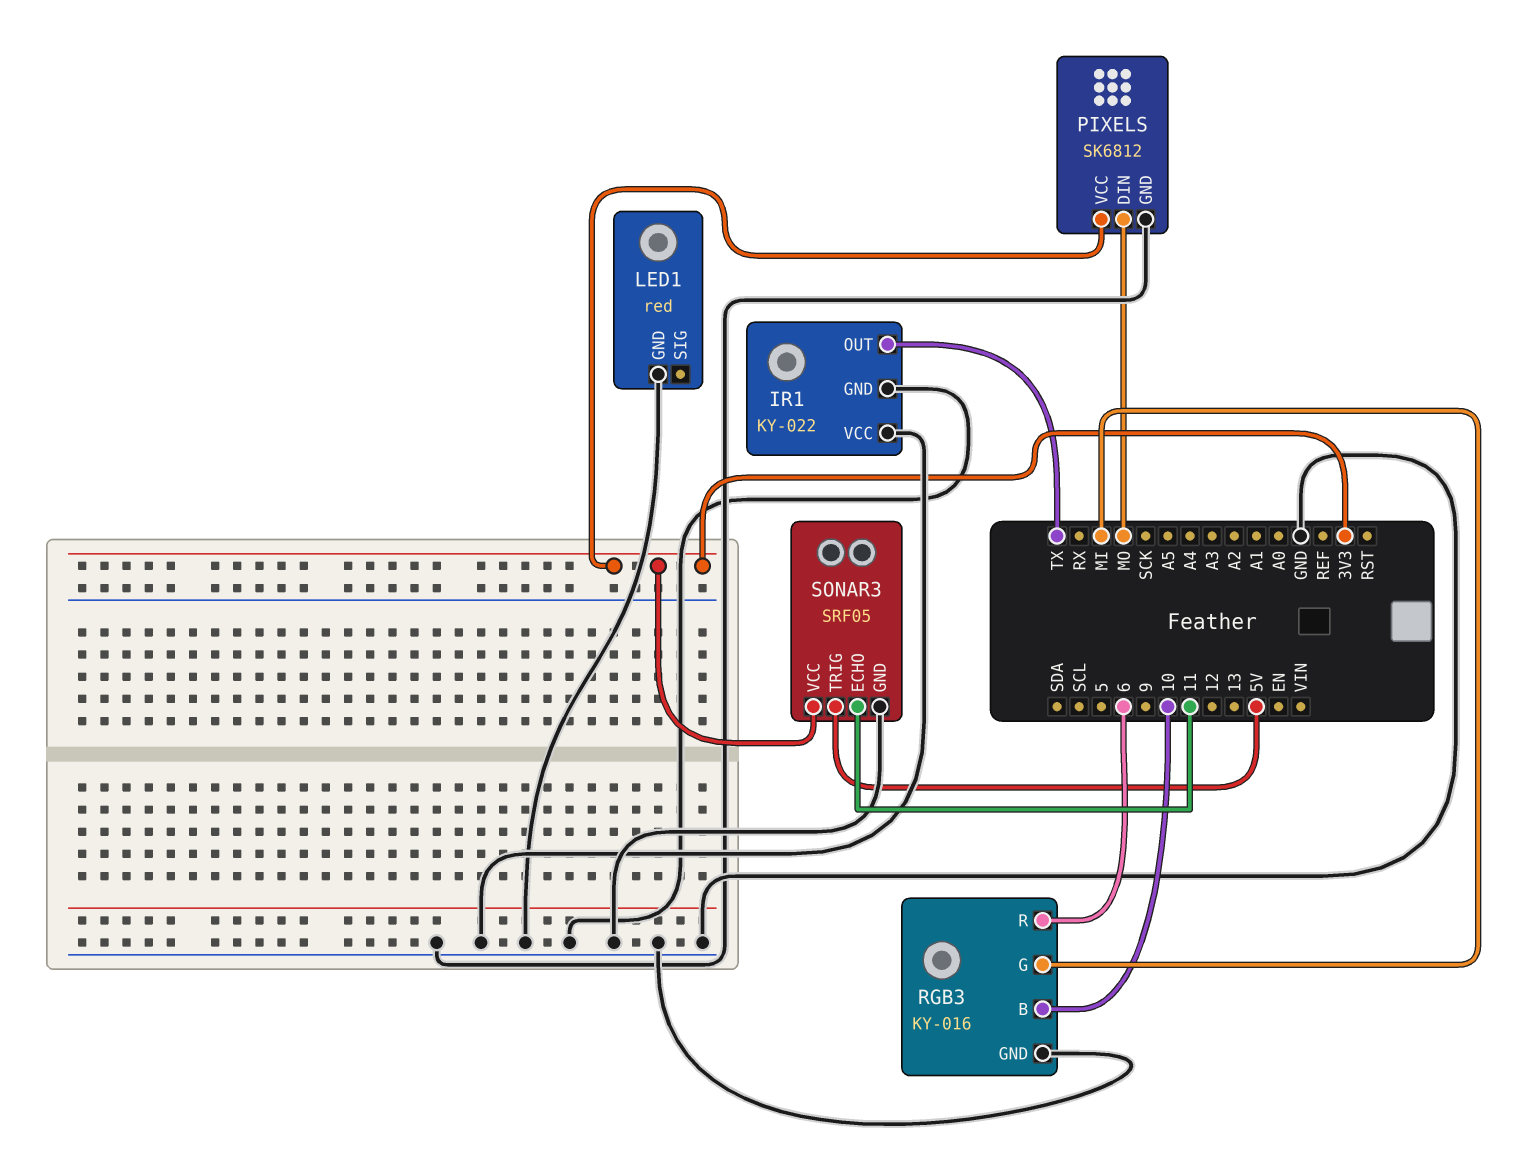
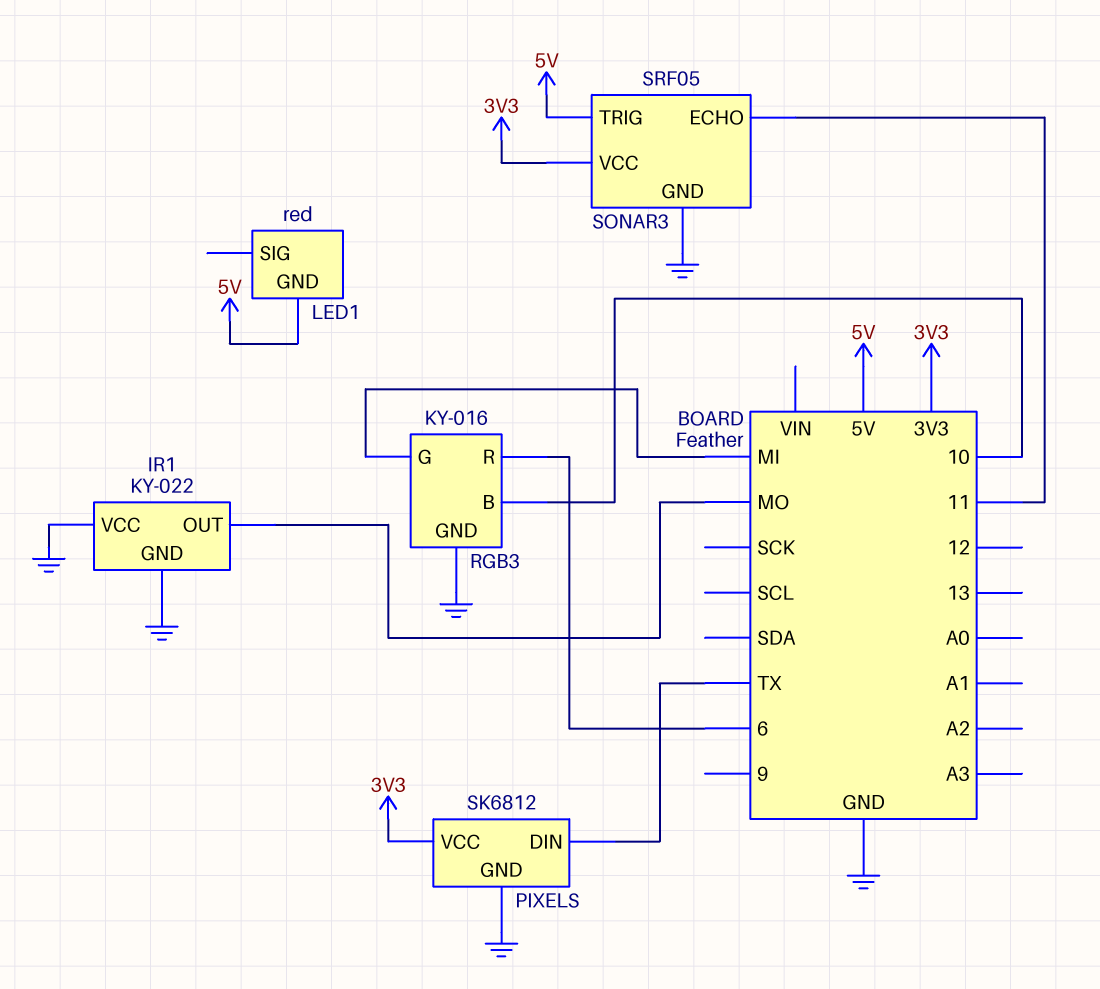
IR1 pin OUT: TX -> MO
LED1 pin GND: GND -> 5V
PIXELS pin DIN: MO -> TX

